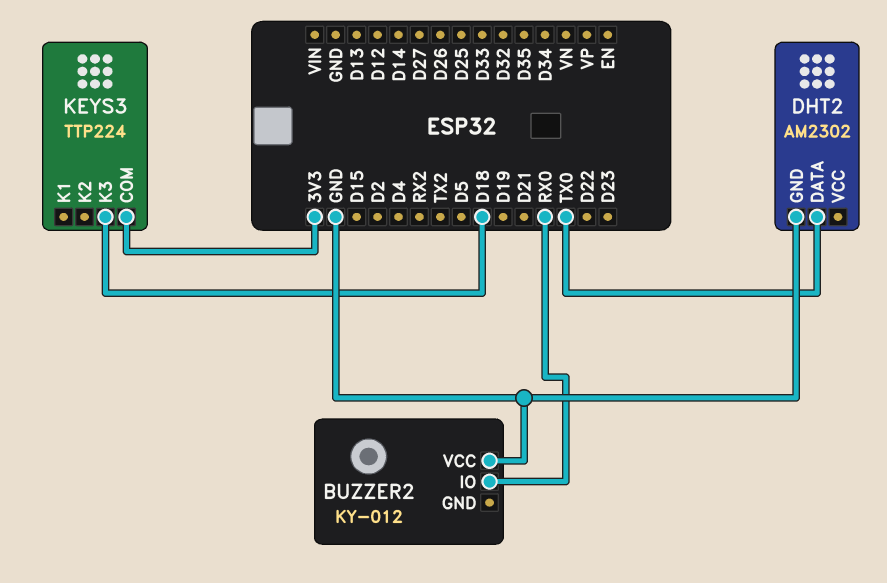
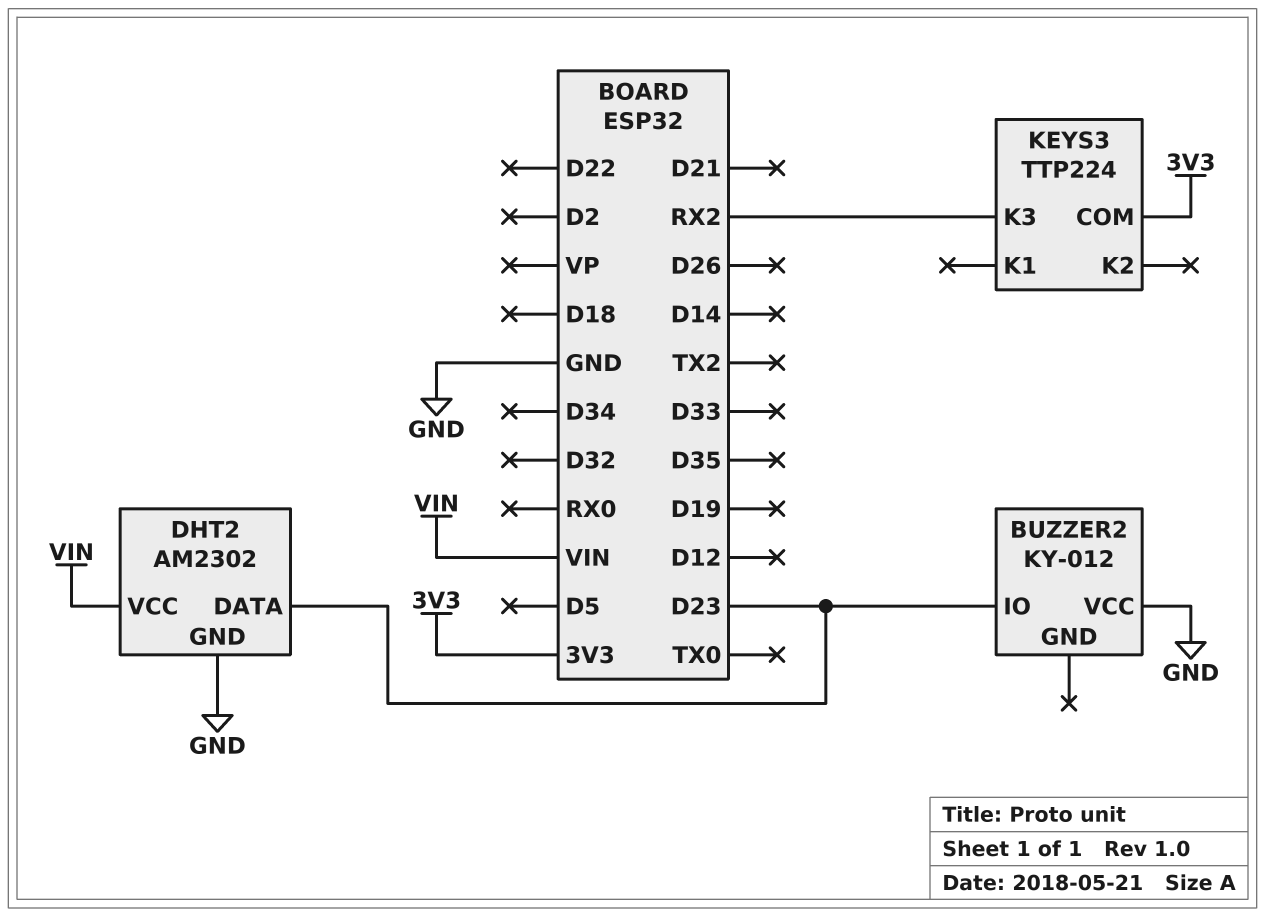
BUZZER2 pin IO: RX0 -> D23
DHT2 pin DATA: TX0 -> D23
DHT2 pin VCC: none -> VIN
KEYS3 pin K3: D18 -> RX2

